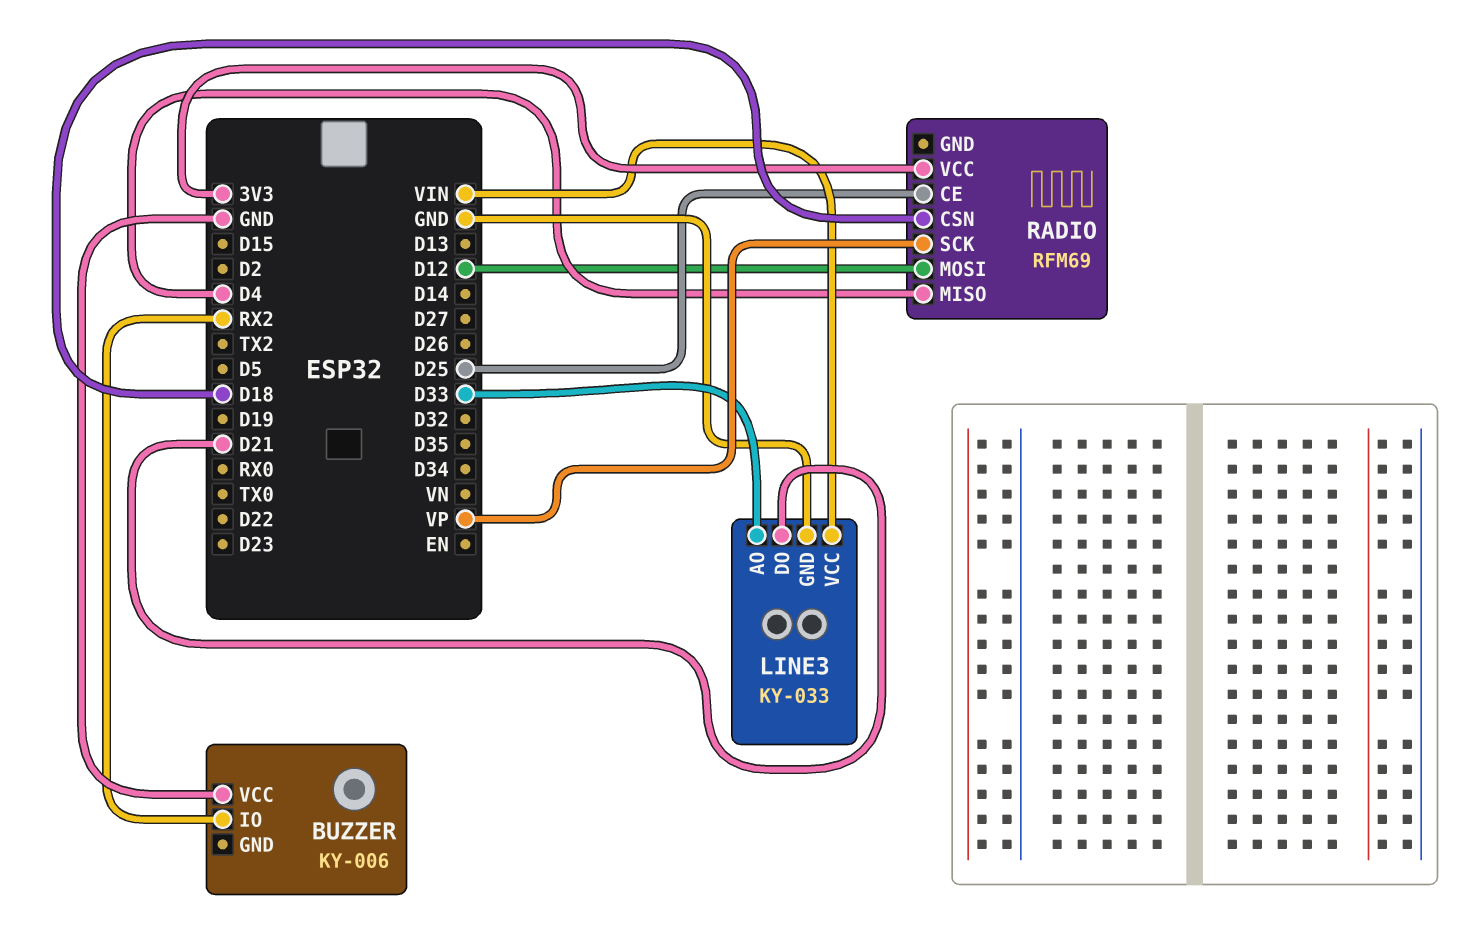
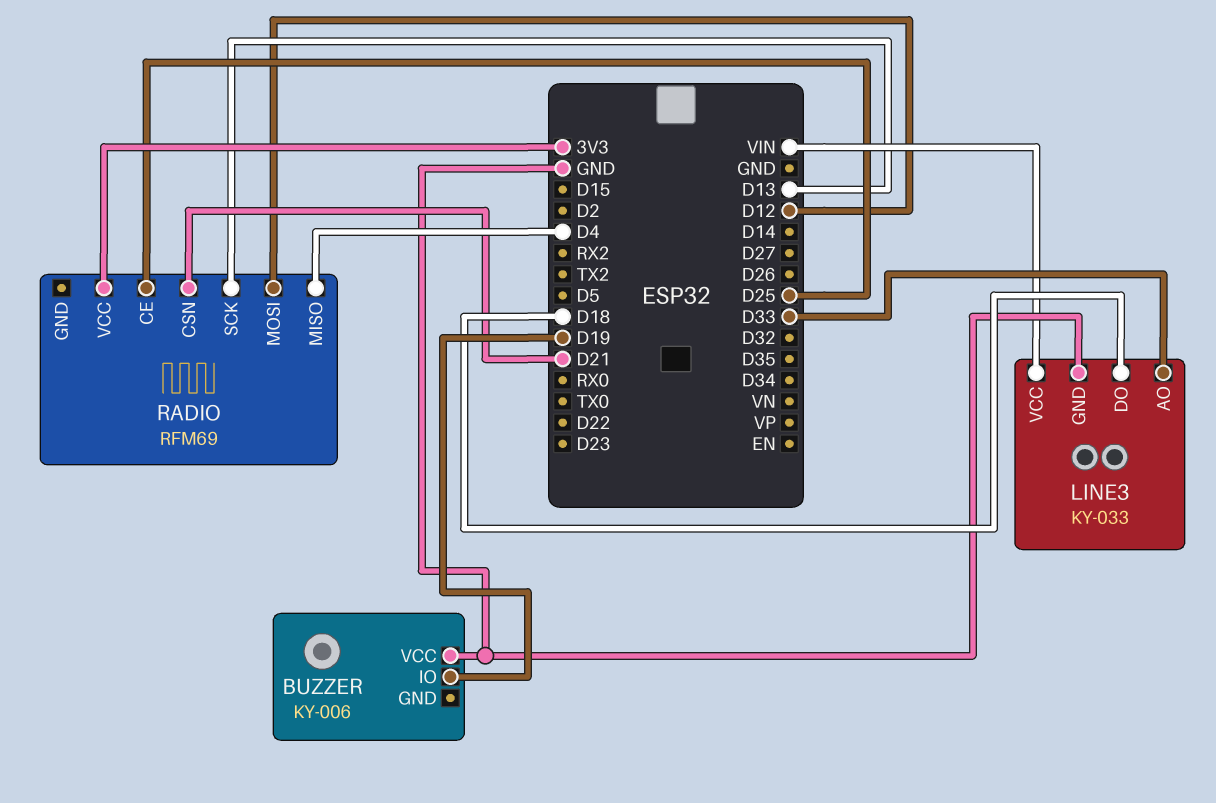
BUZZER pin IO: RX2 -> D19
LINE3 pin DO: D21 -> D18
RADIO pin CSN: D18 -> D21
RADIO pin SCK: VP -> D13

